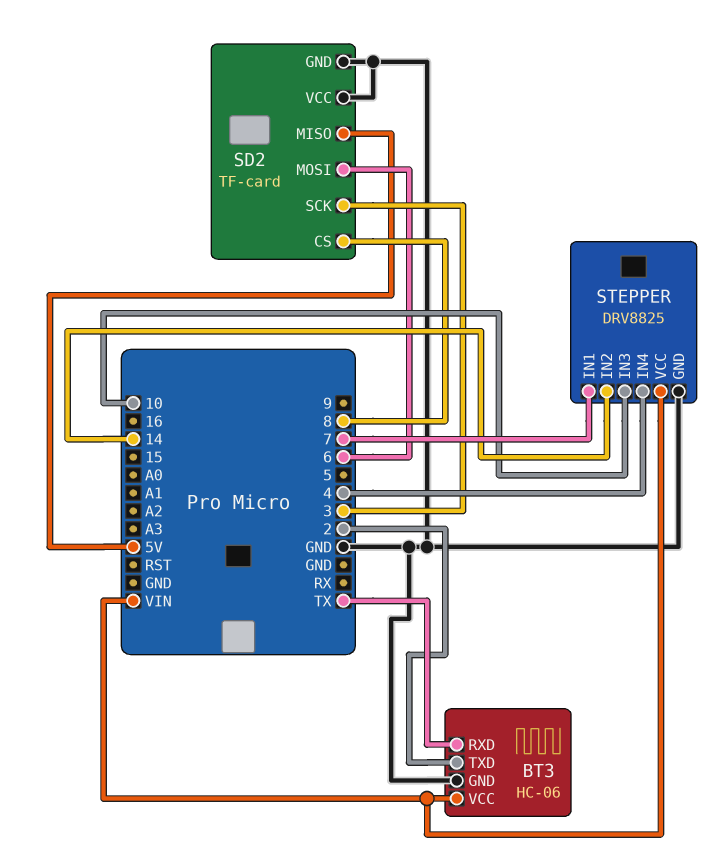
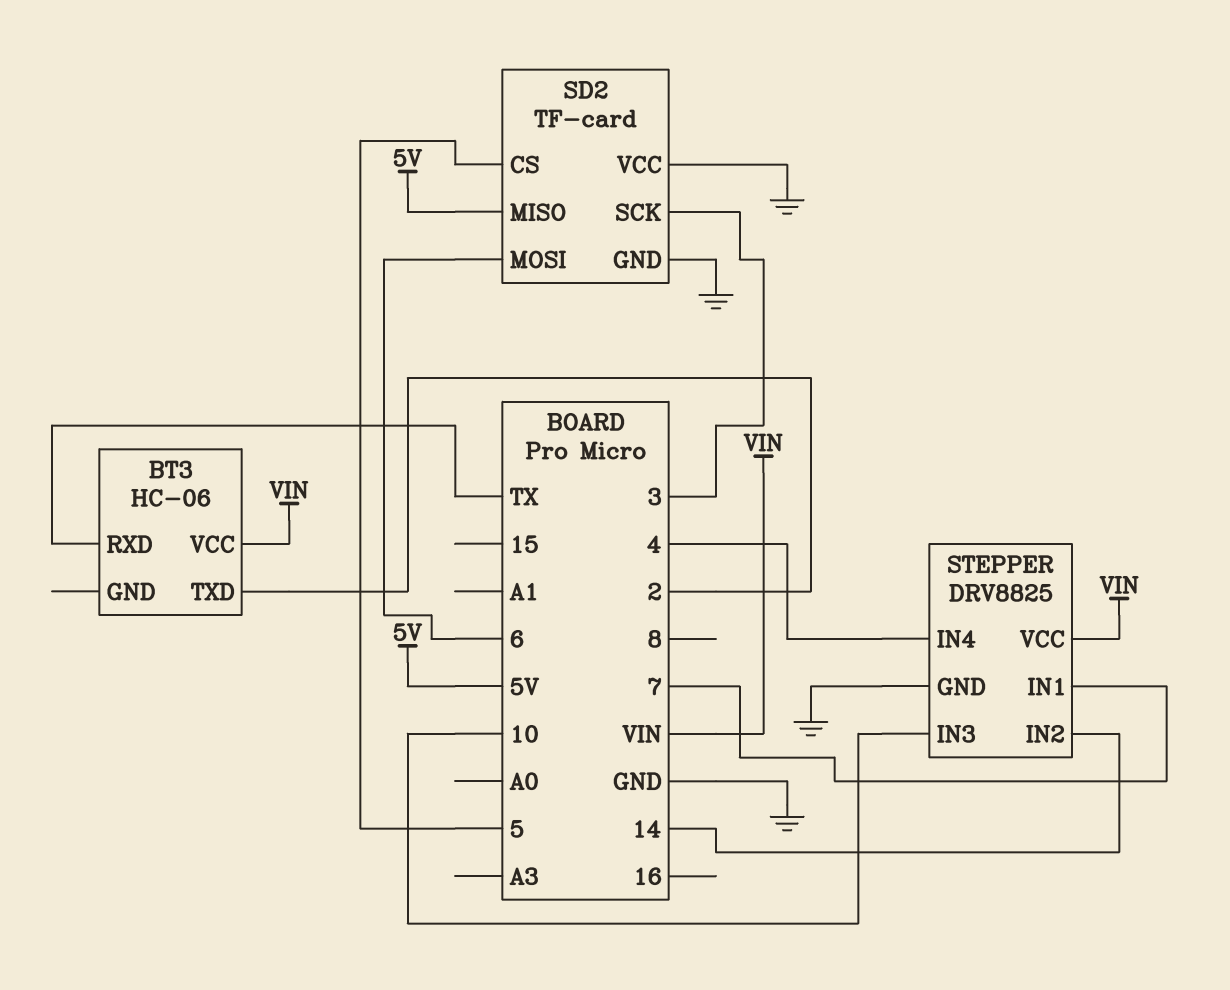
BT3 pin GND: GND -> none
SD2 pin CS: 8 -> 5

